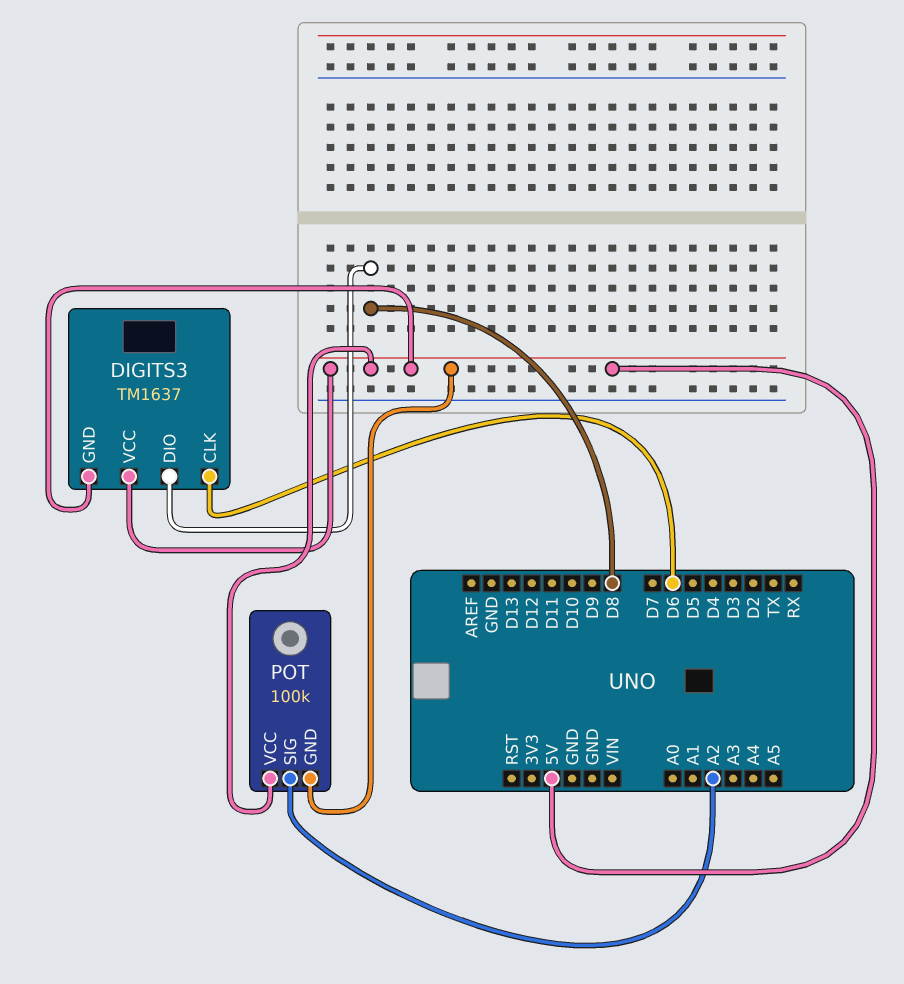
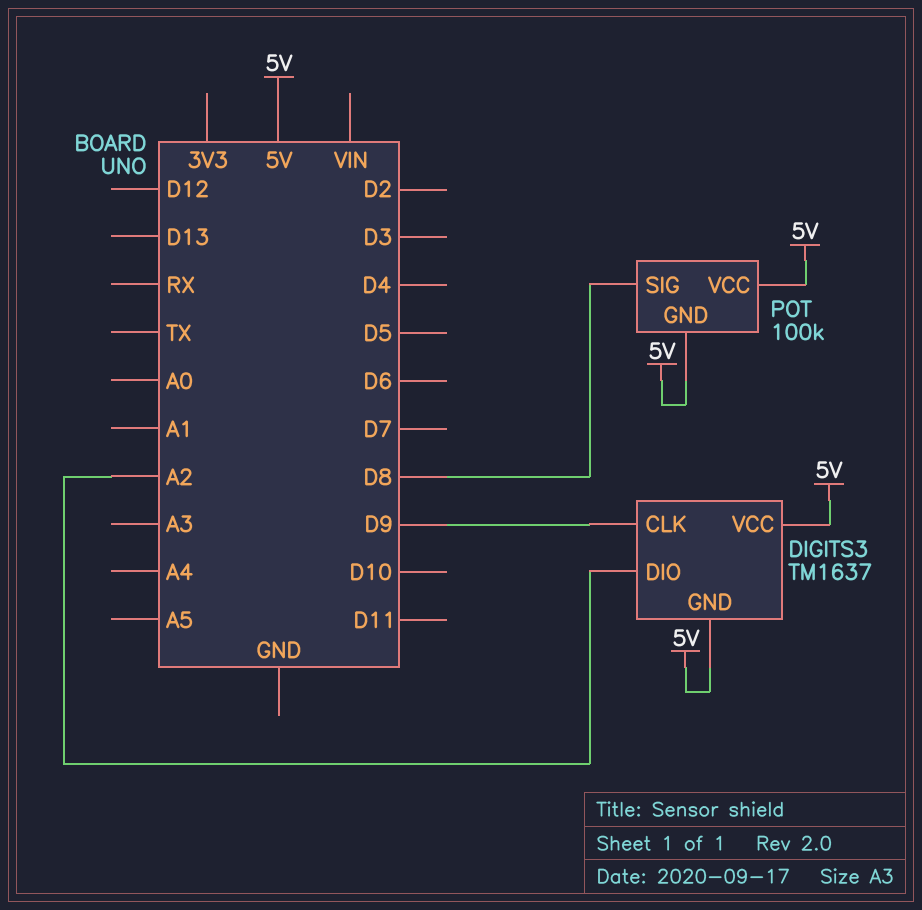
DIGITS3 pin CLK: D6 -> D9
DIGITS3 pin DIO: D8 -> A2
POT pin SIG: A2 -> D8

